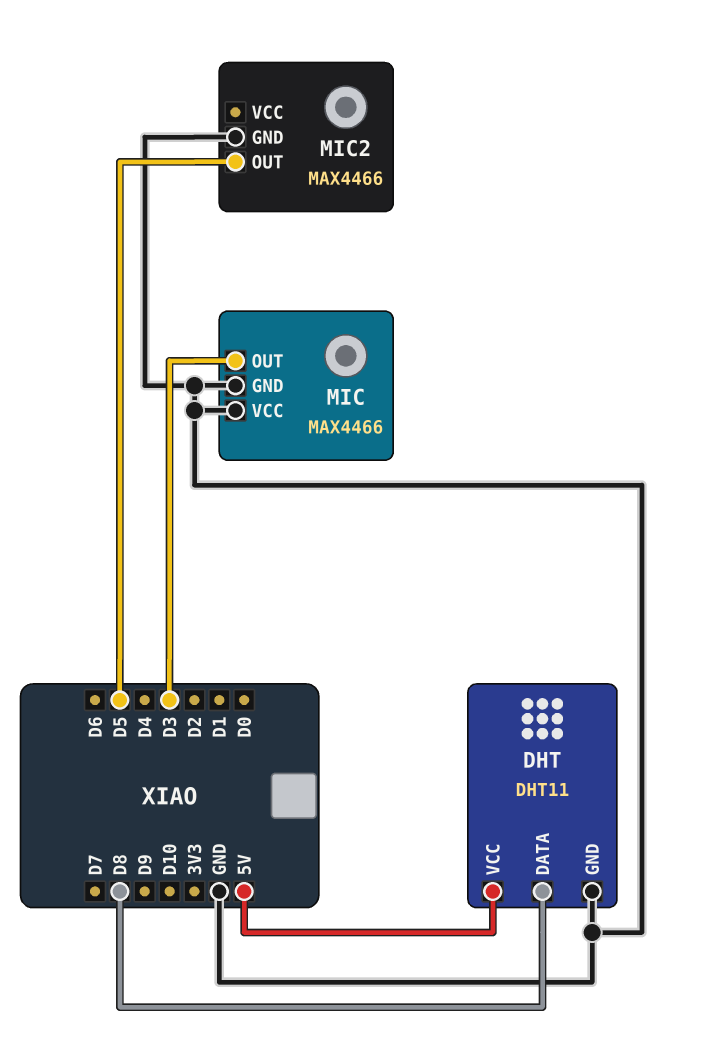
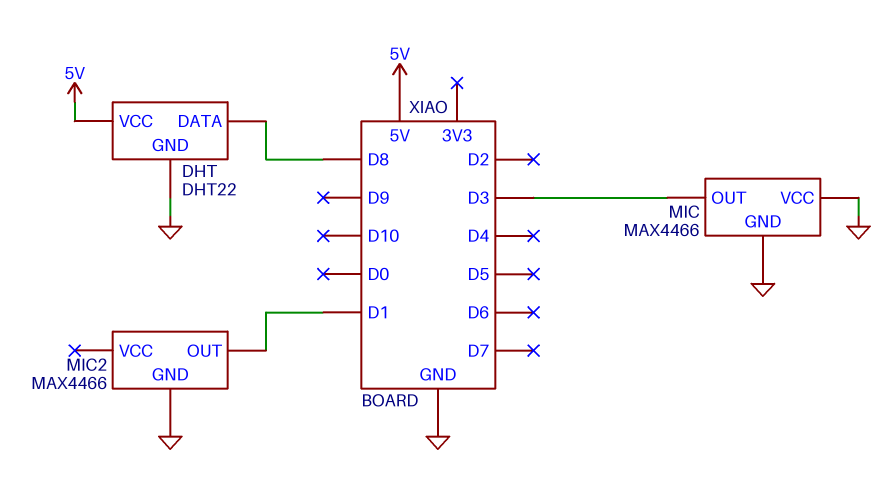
DHT: DHT11 -> DHT22
MIC2 pin OUT: D5 -> D1

